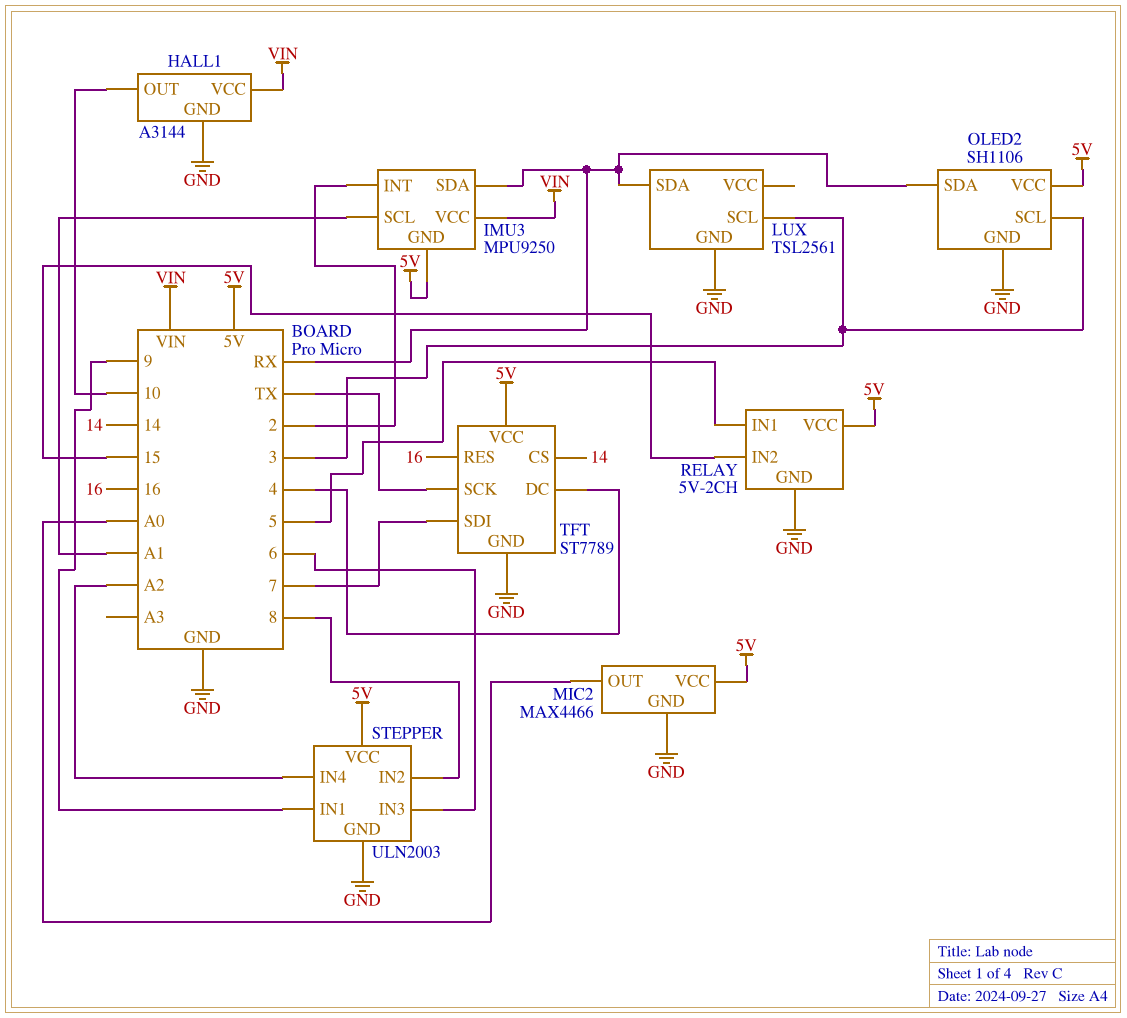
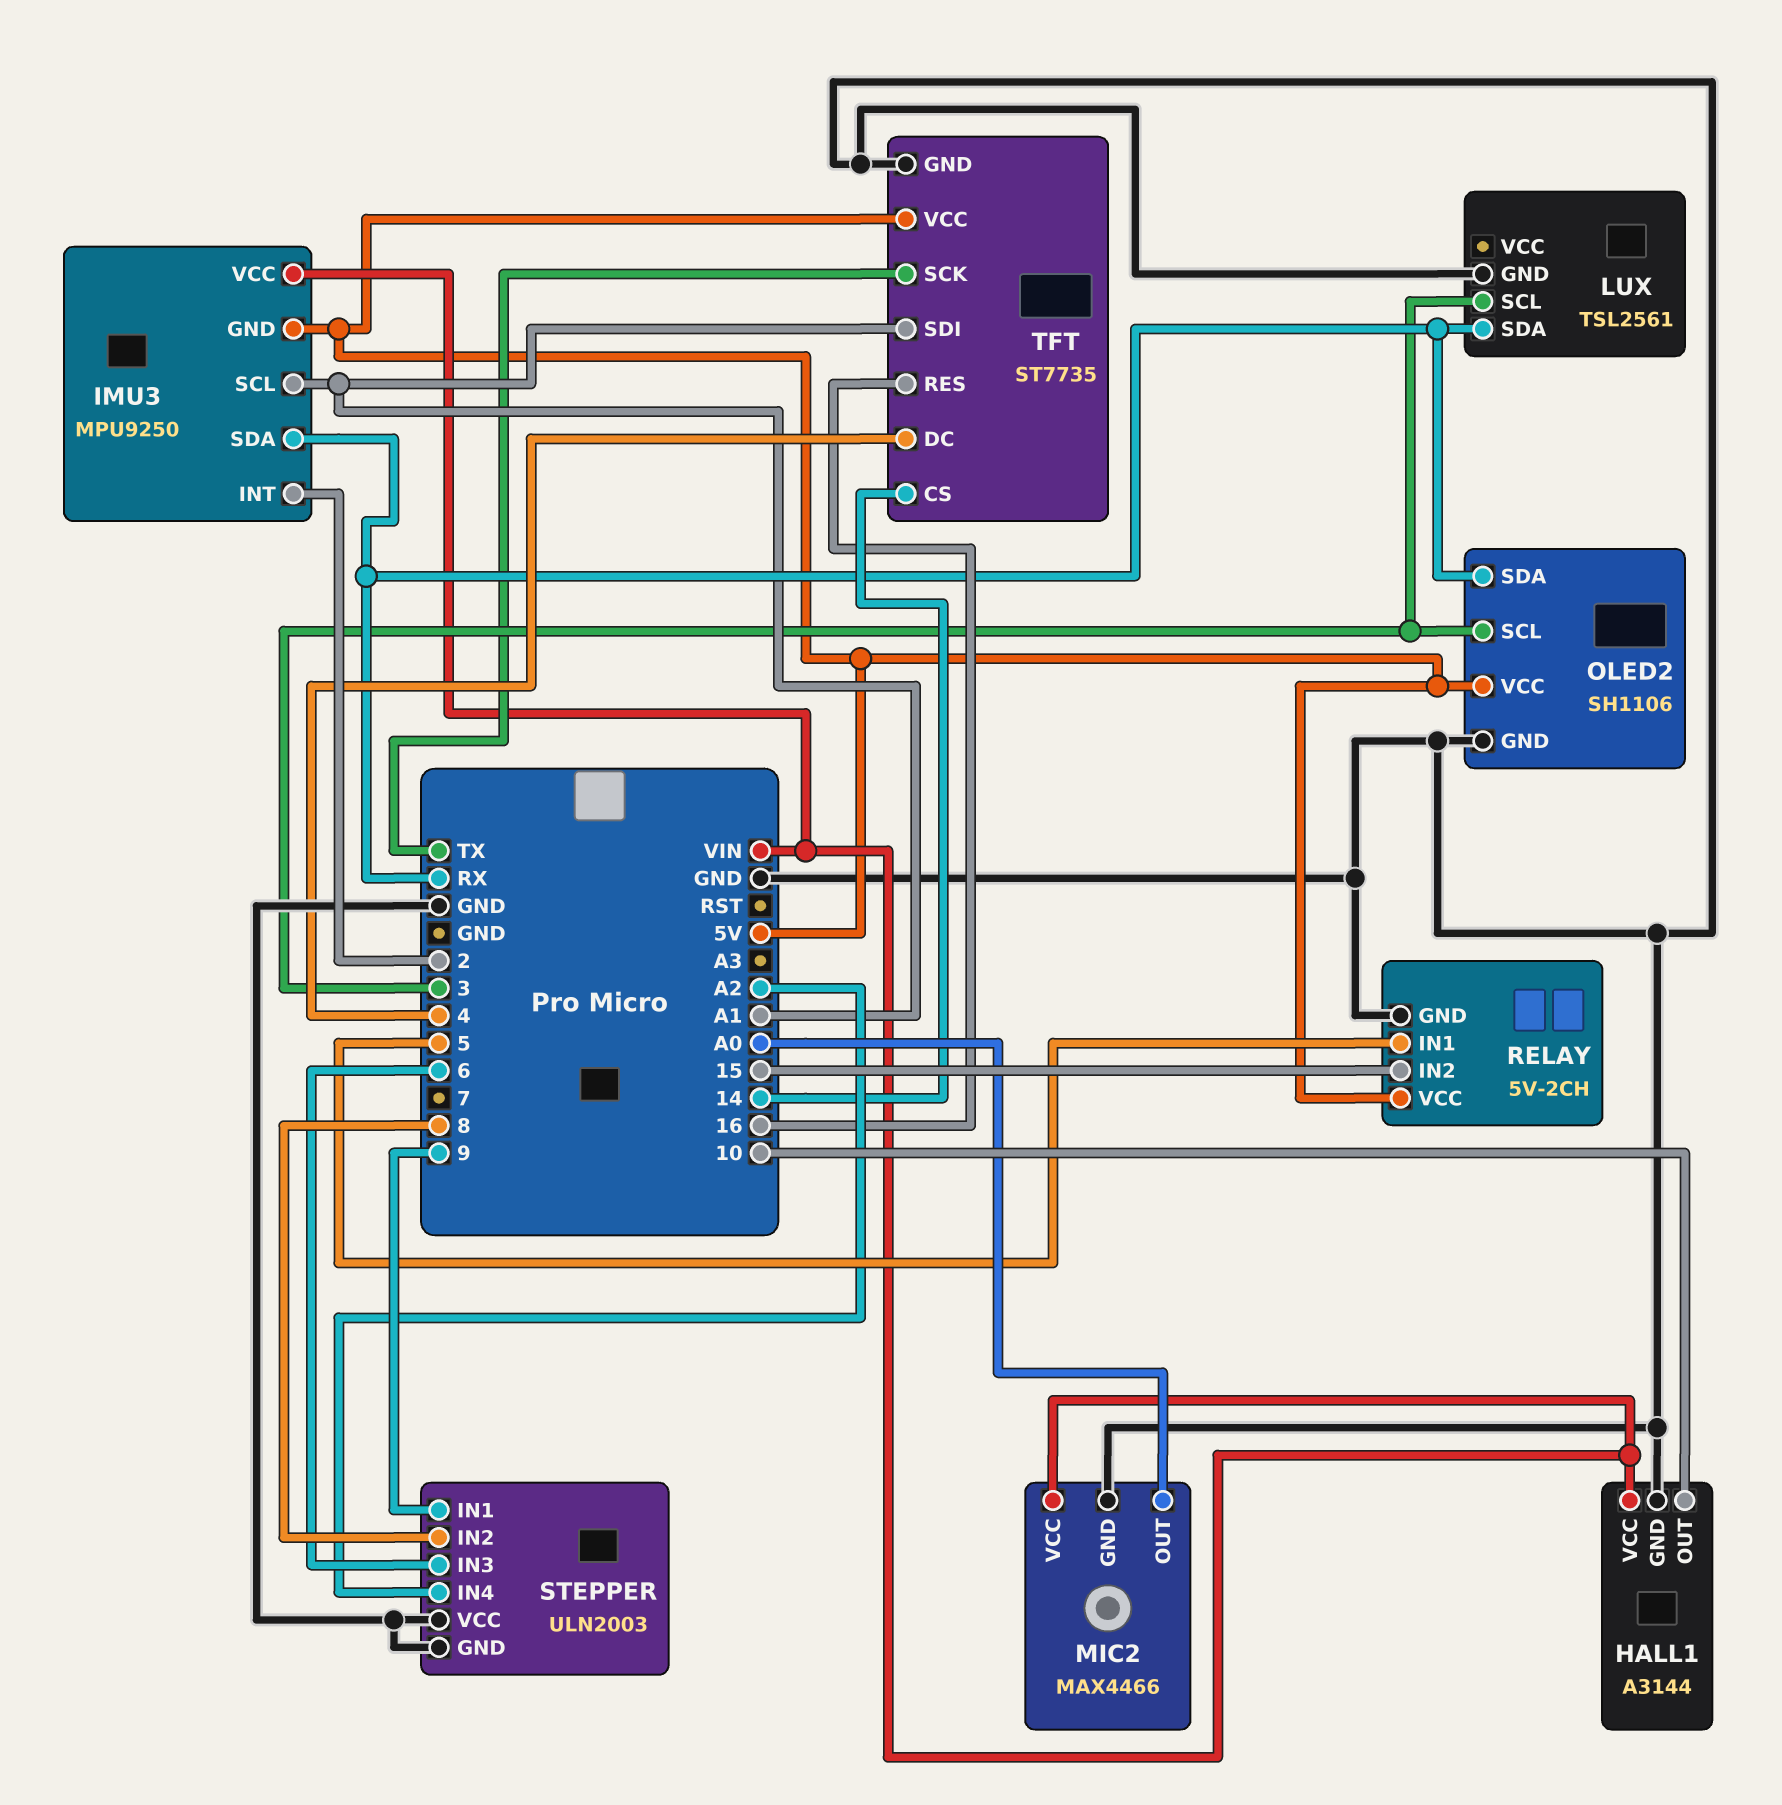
MIC2 pin VCC: 5V -> VIN
STEPPER pin VCC: 5V -> GND
TFT: ST7789 -> ST7735
TFT pin SDI: 7 -> A1

